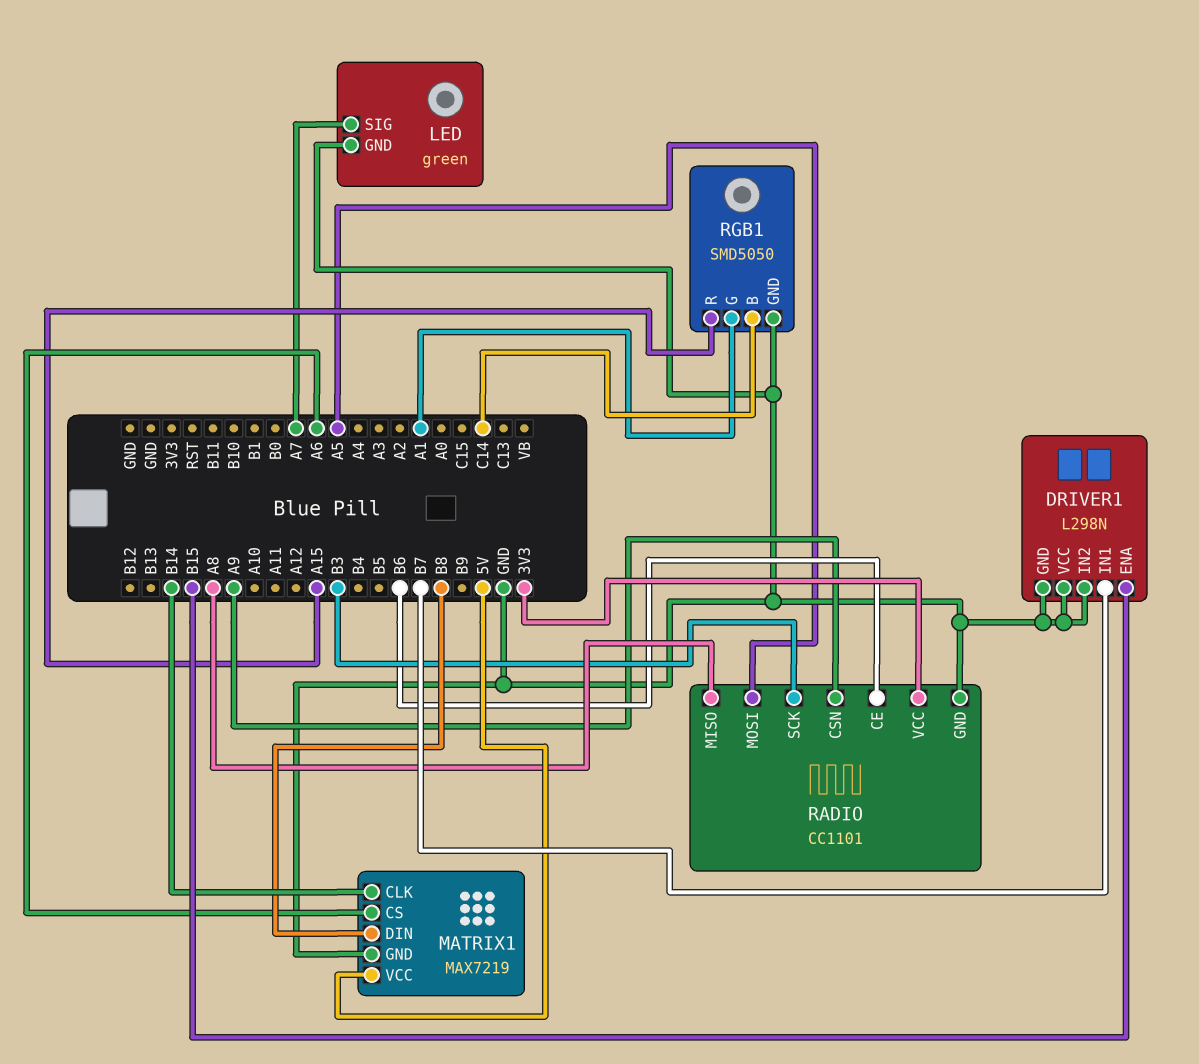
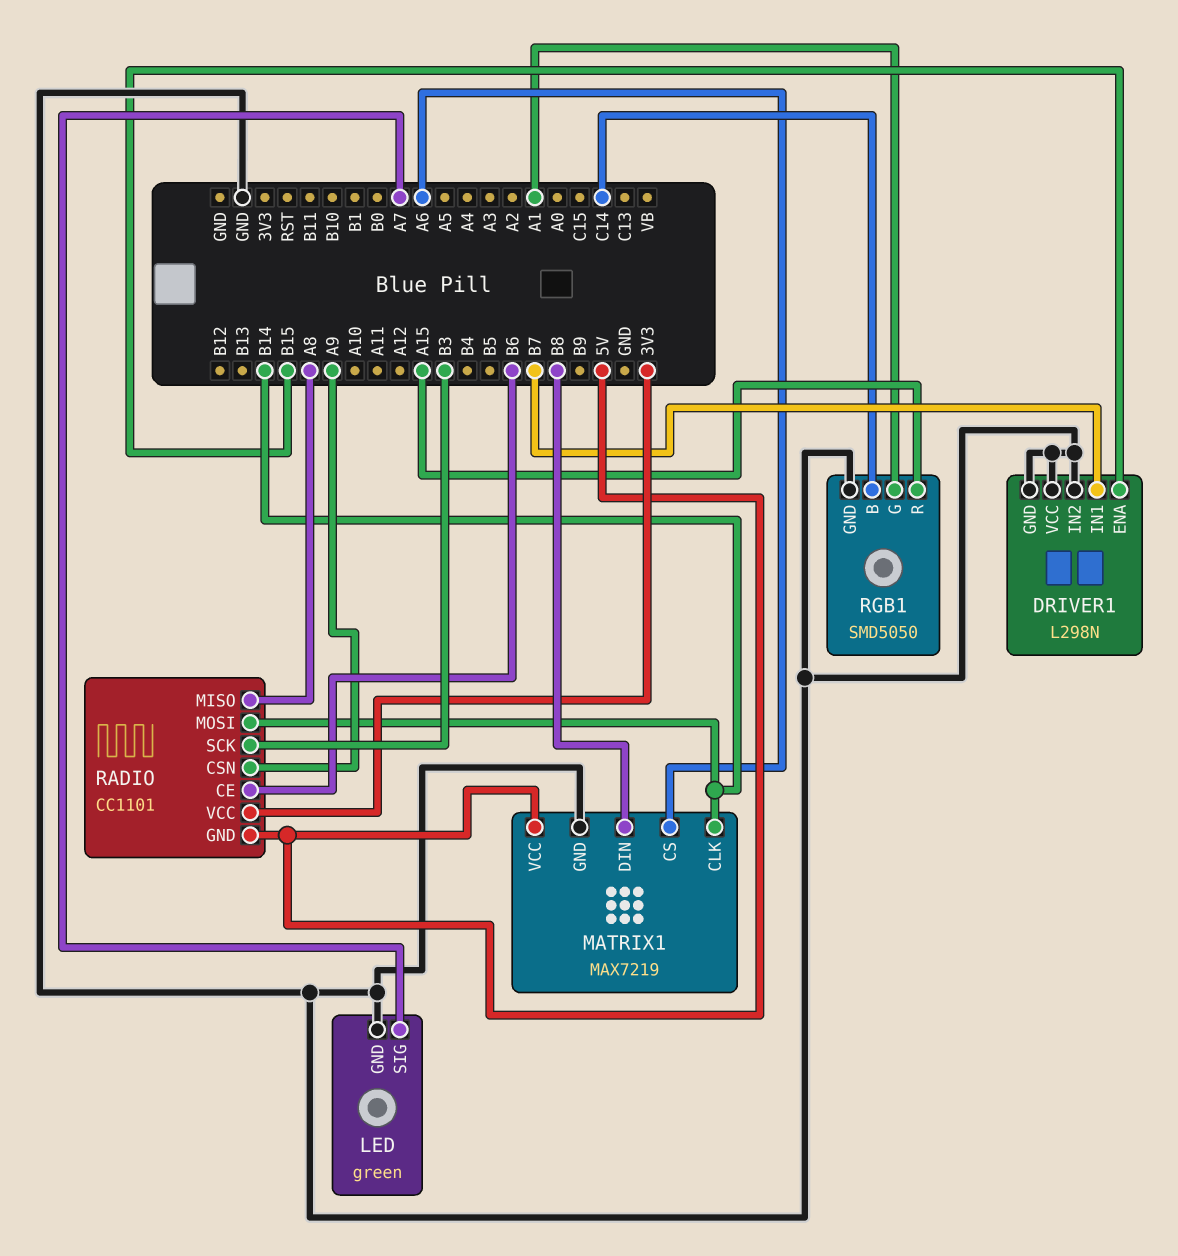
RADIO pin GND: GND -> 5V
RADIO pin MOSI: A5 -> B14

